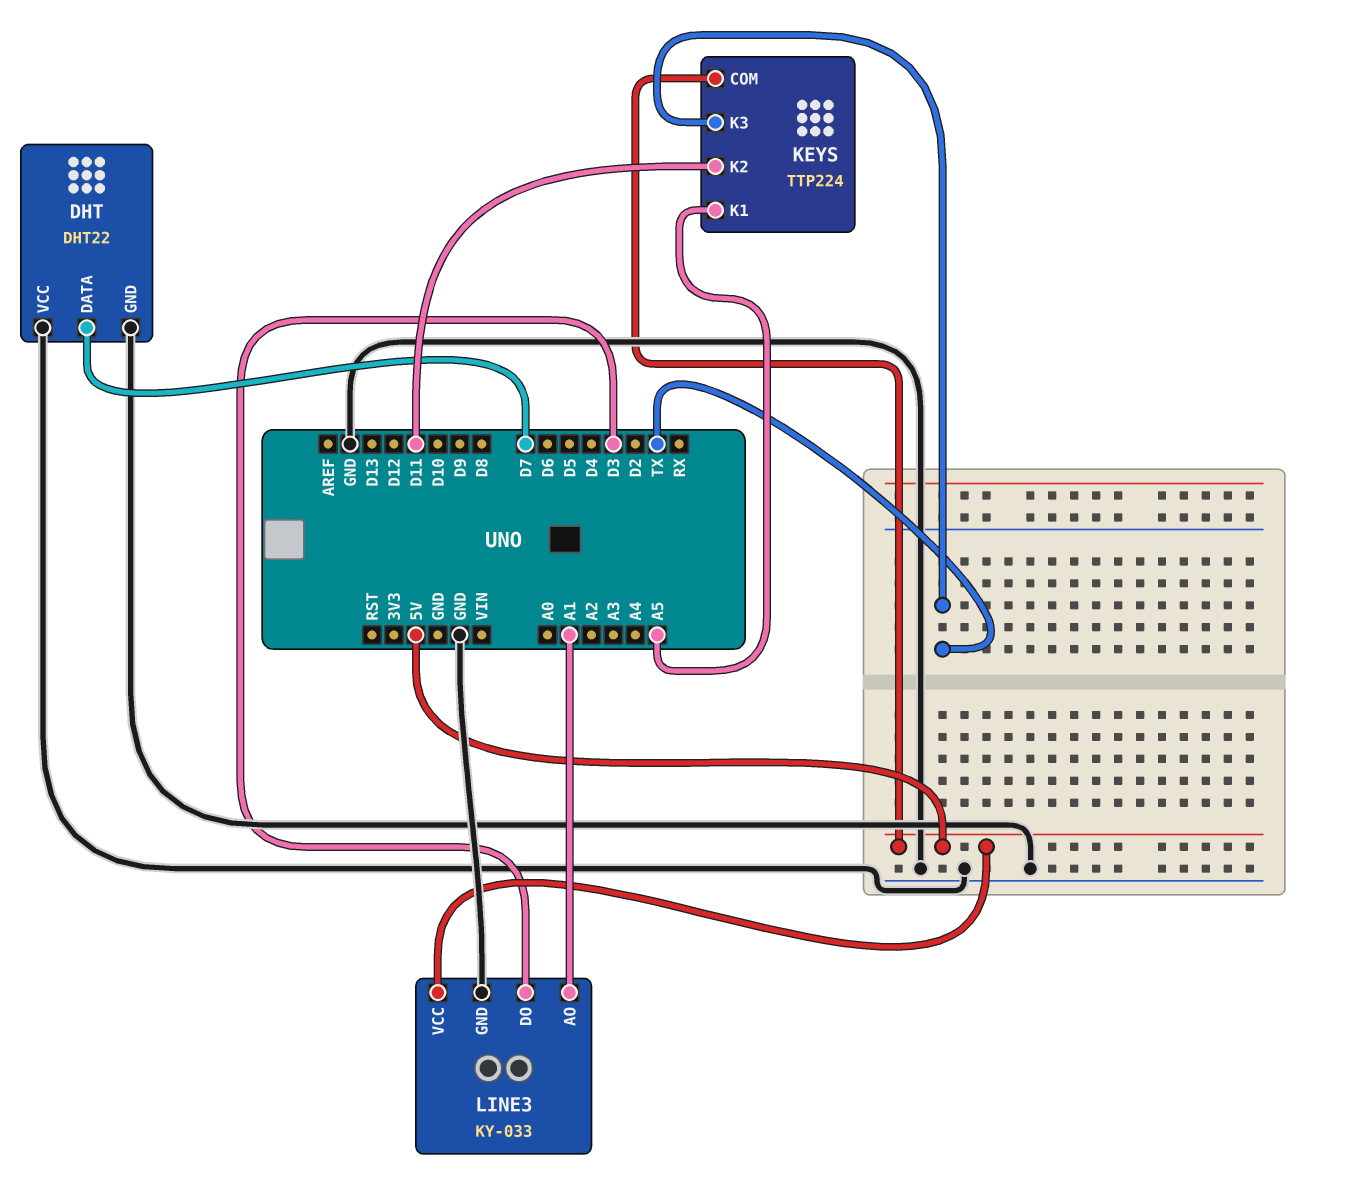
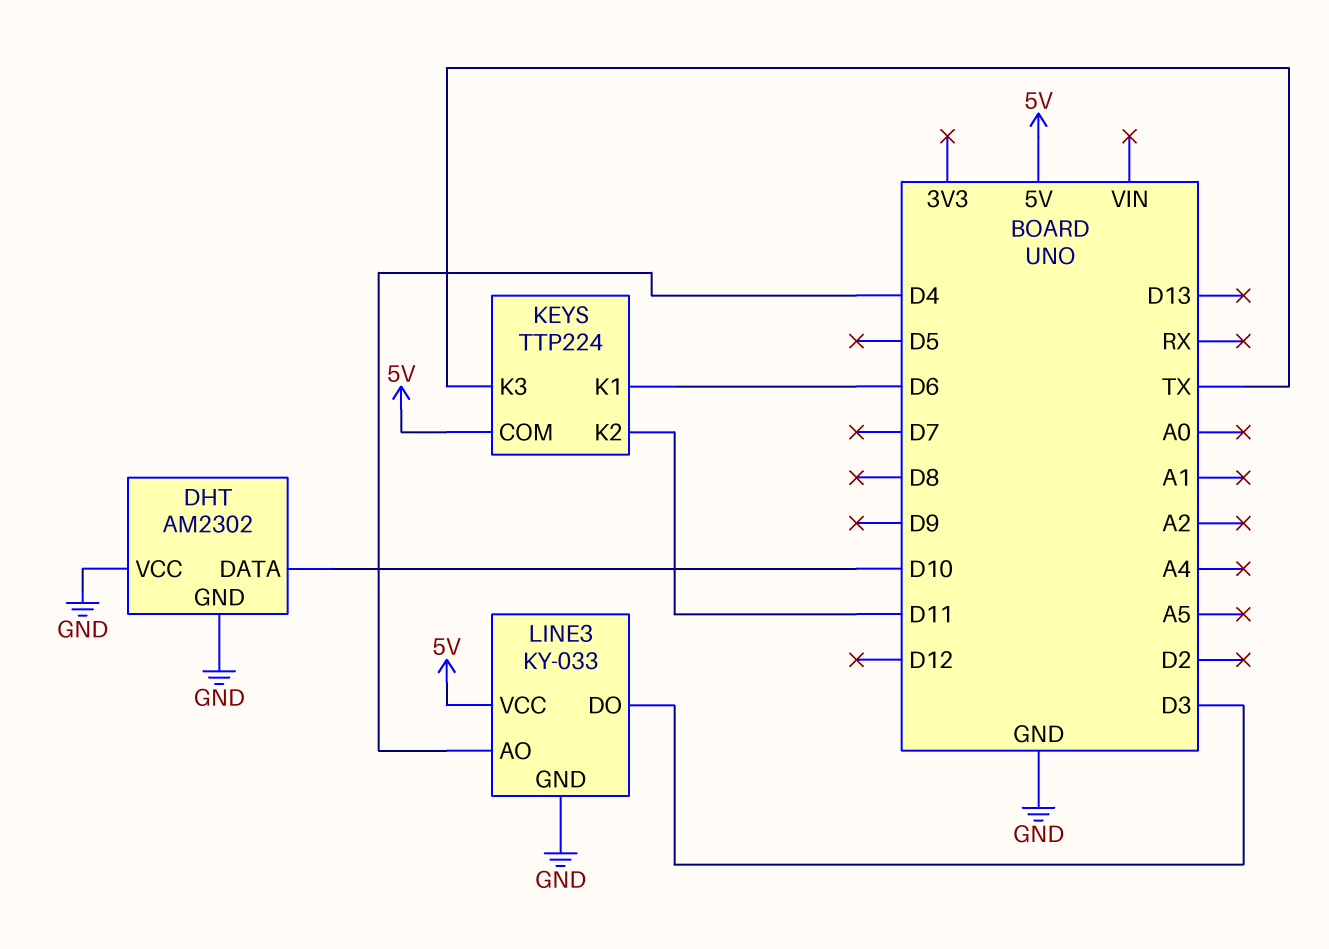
DHT: DHT22 -> AM2302
DHT pin DATA: D7 -> D10
KEYS pin K1: A5 -> D6
LINE3 pin AO: A1 -> D4

